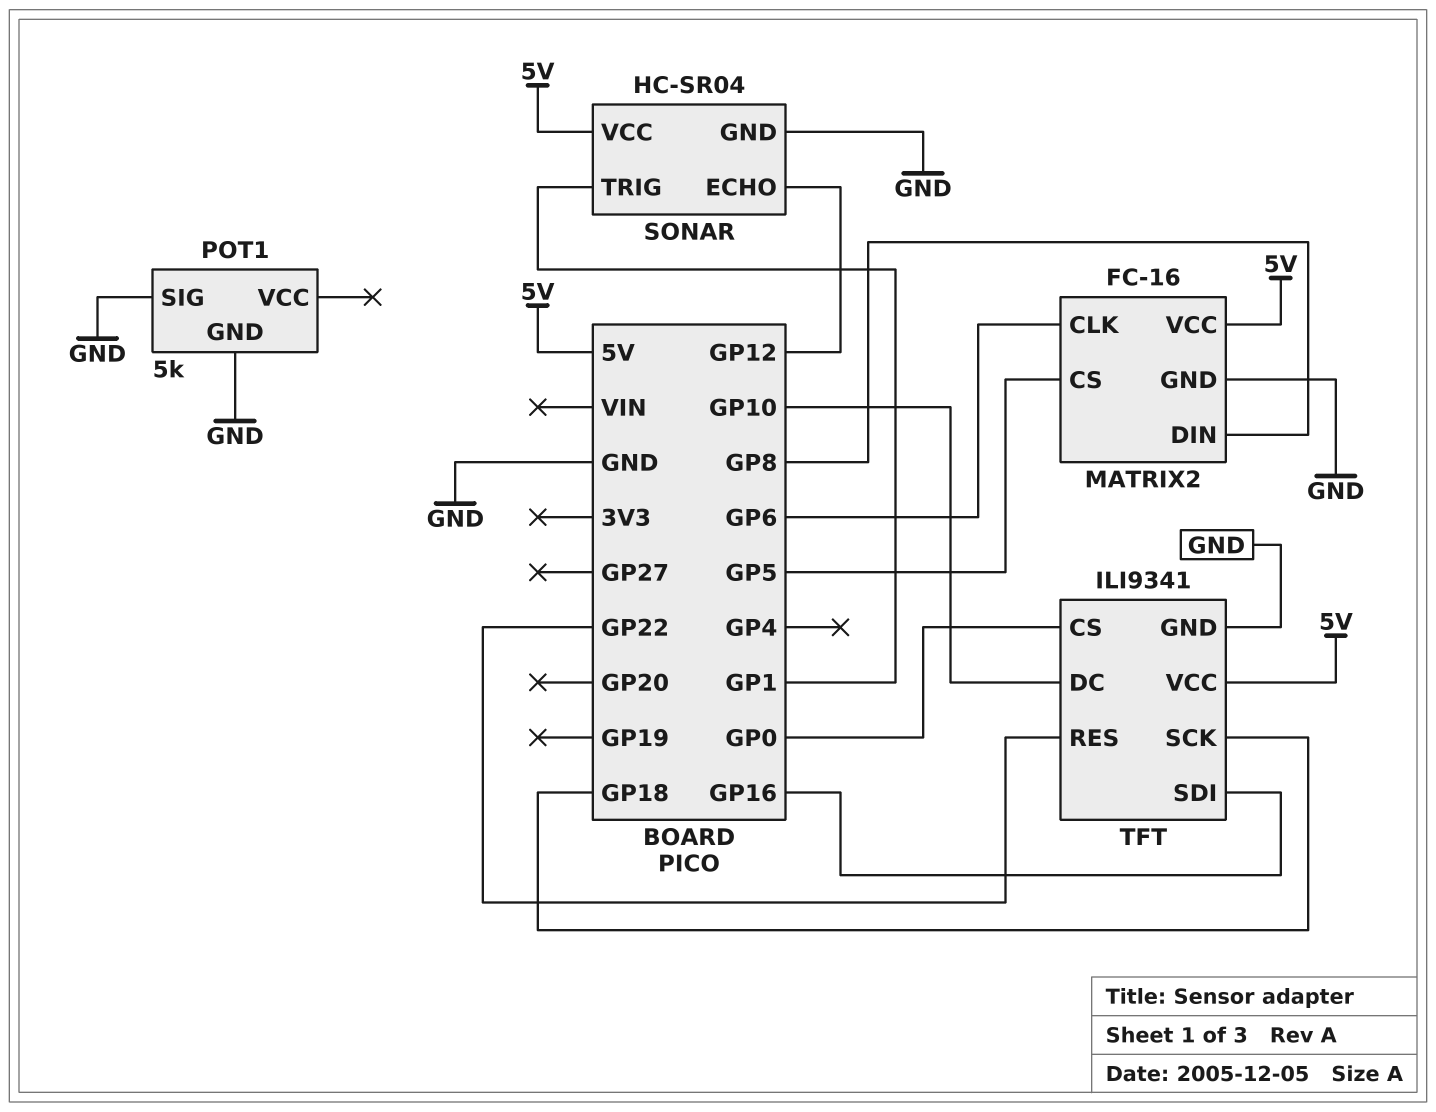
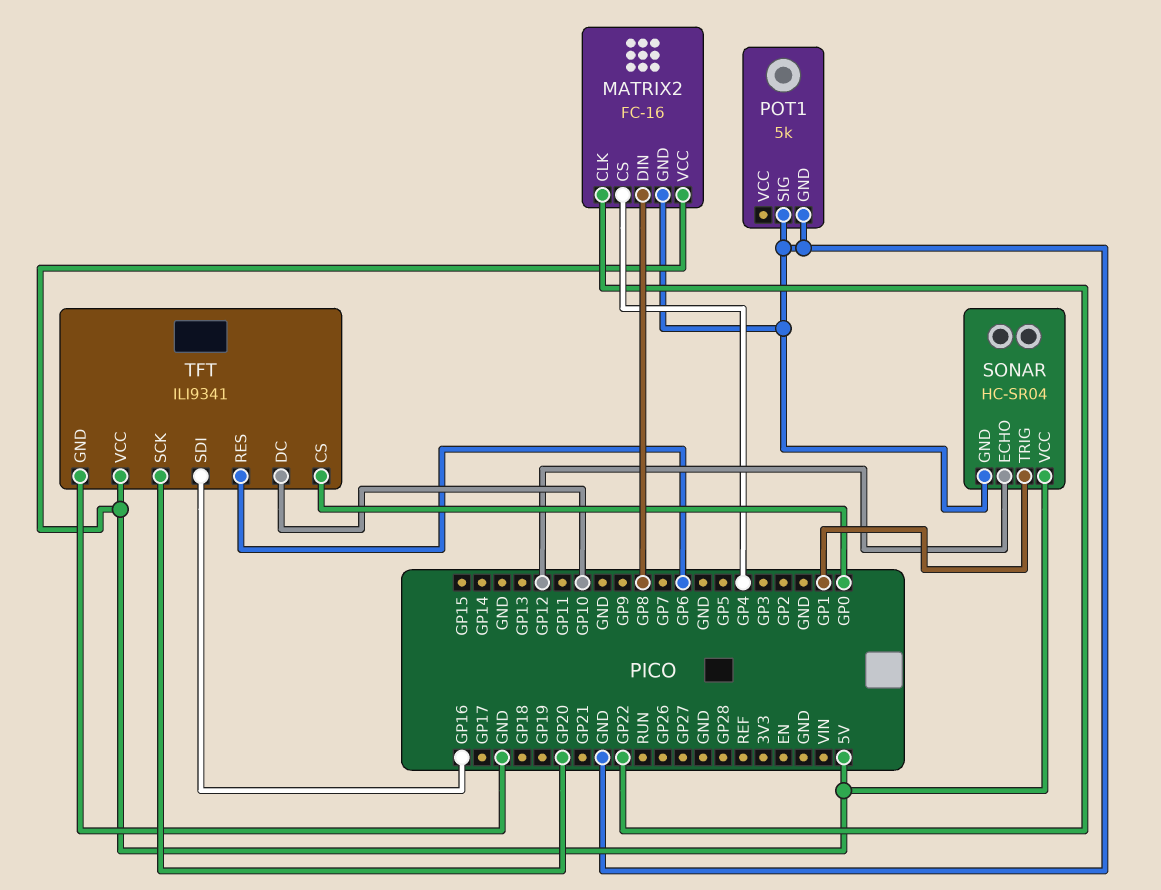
MATRIX2 pin CLK: GP6 -> GP22
MATRIX2 pin CS: GP5 -> GP4
TFT pin RES: GP22 -> GP6
TFT pin SCK: GP18 -> GP20

